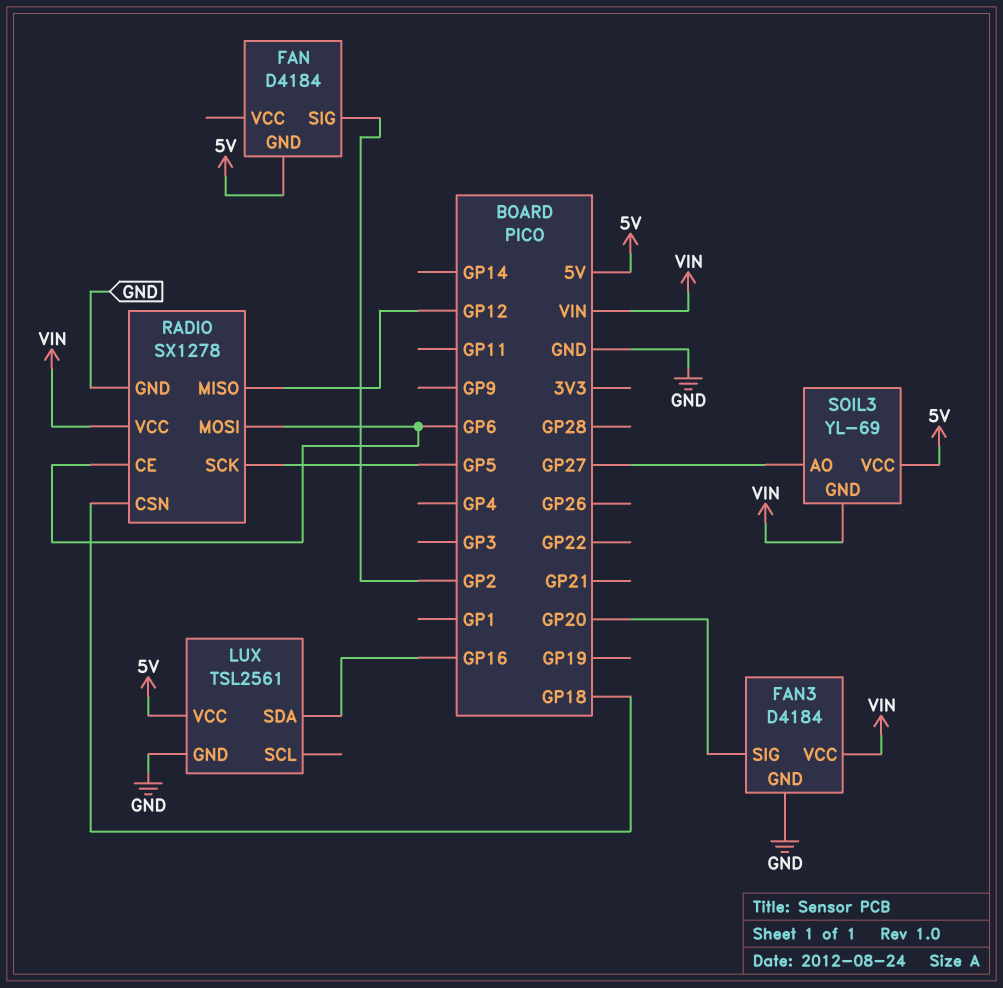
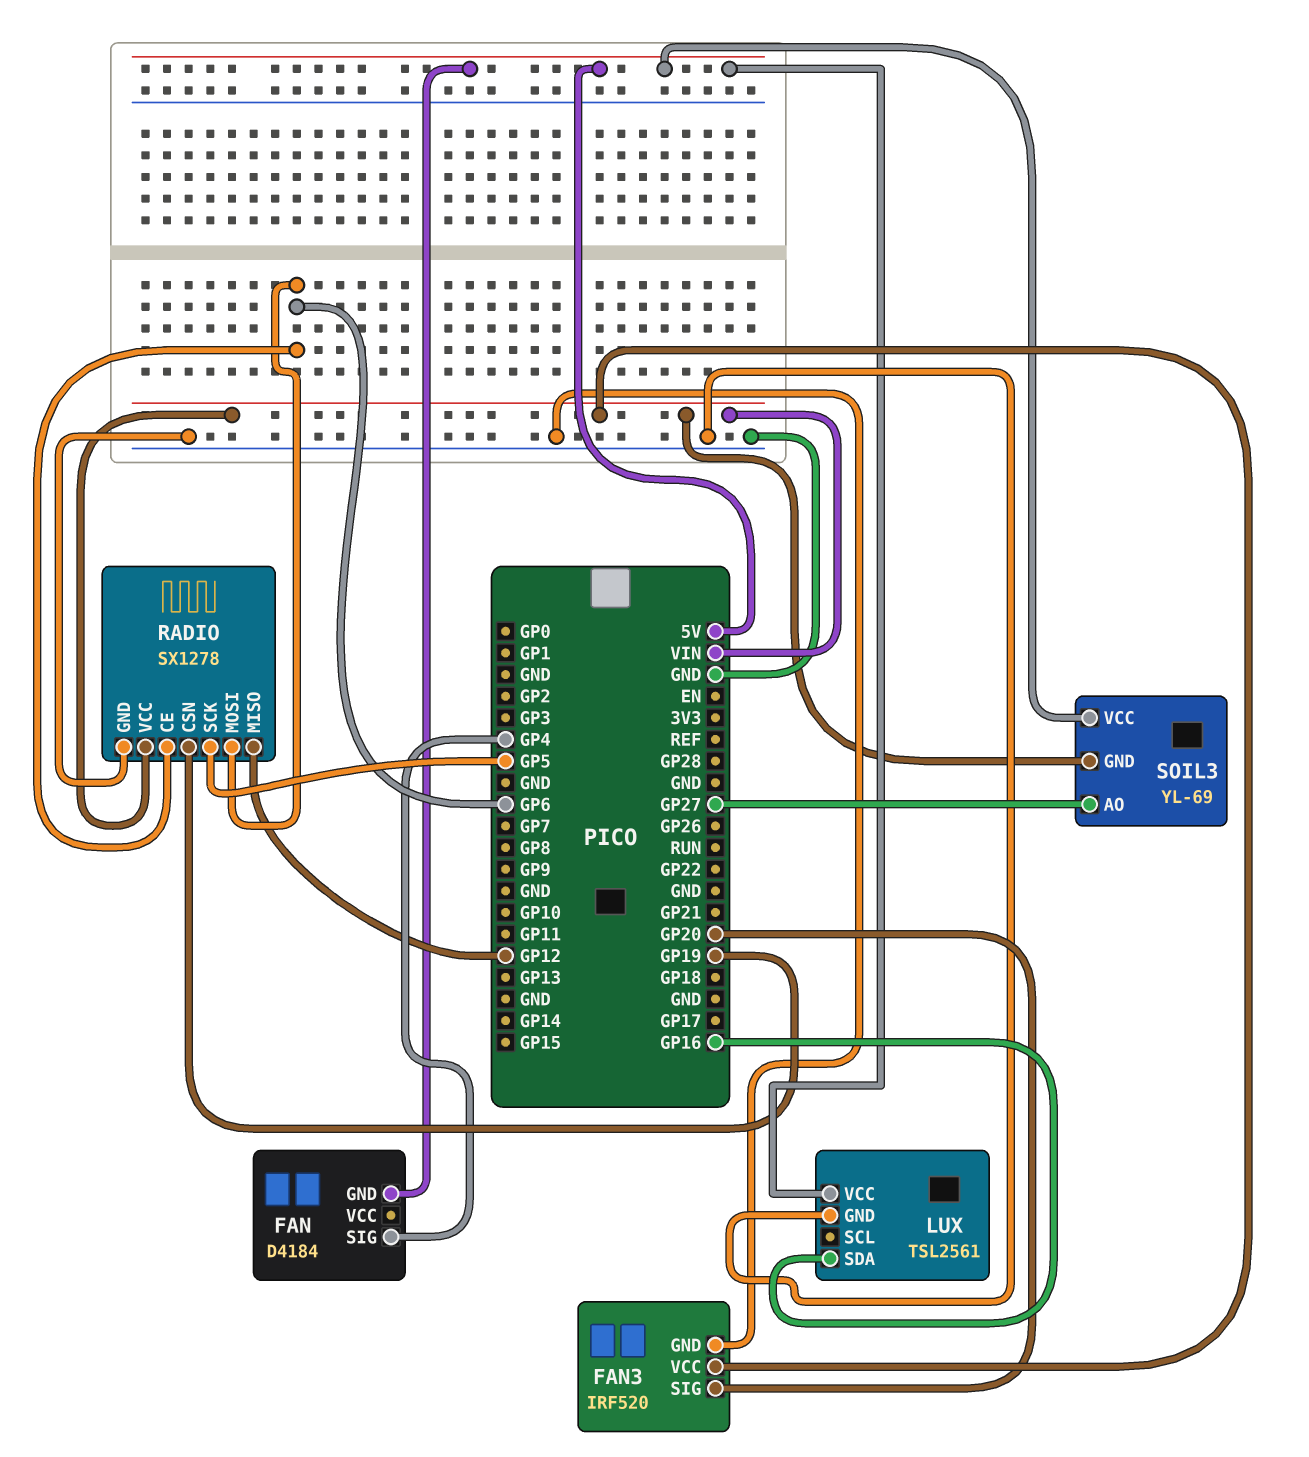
FAN pin SIG: GP2 -> GP4
FAN3: D4184 -> IRF520
RADIO pin CSN: GP18 -> GP19

